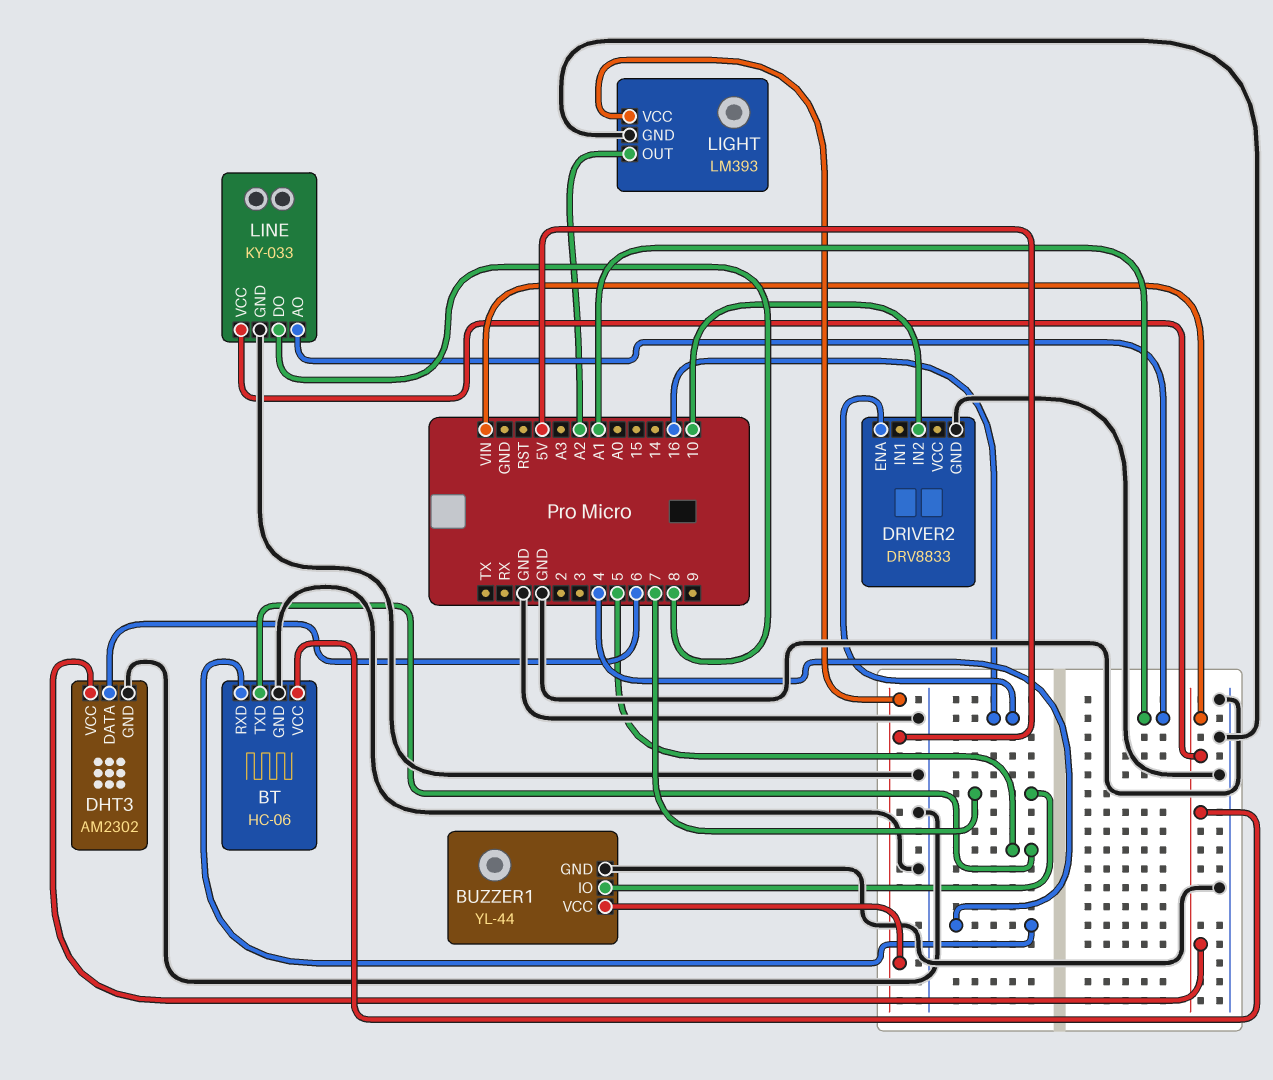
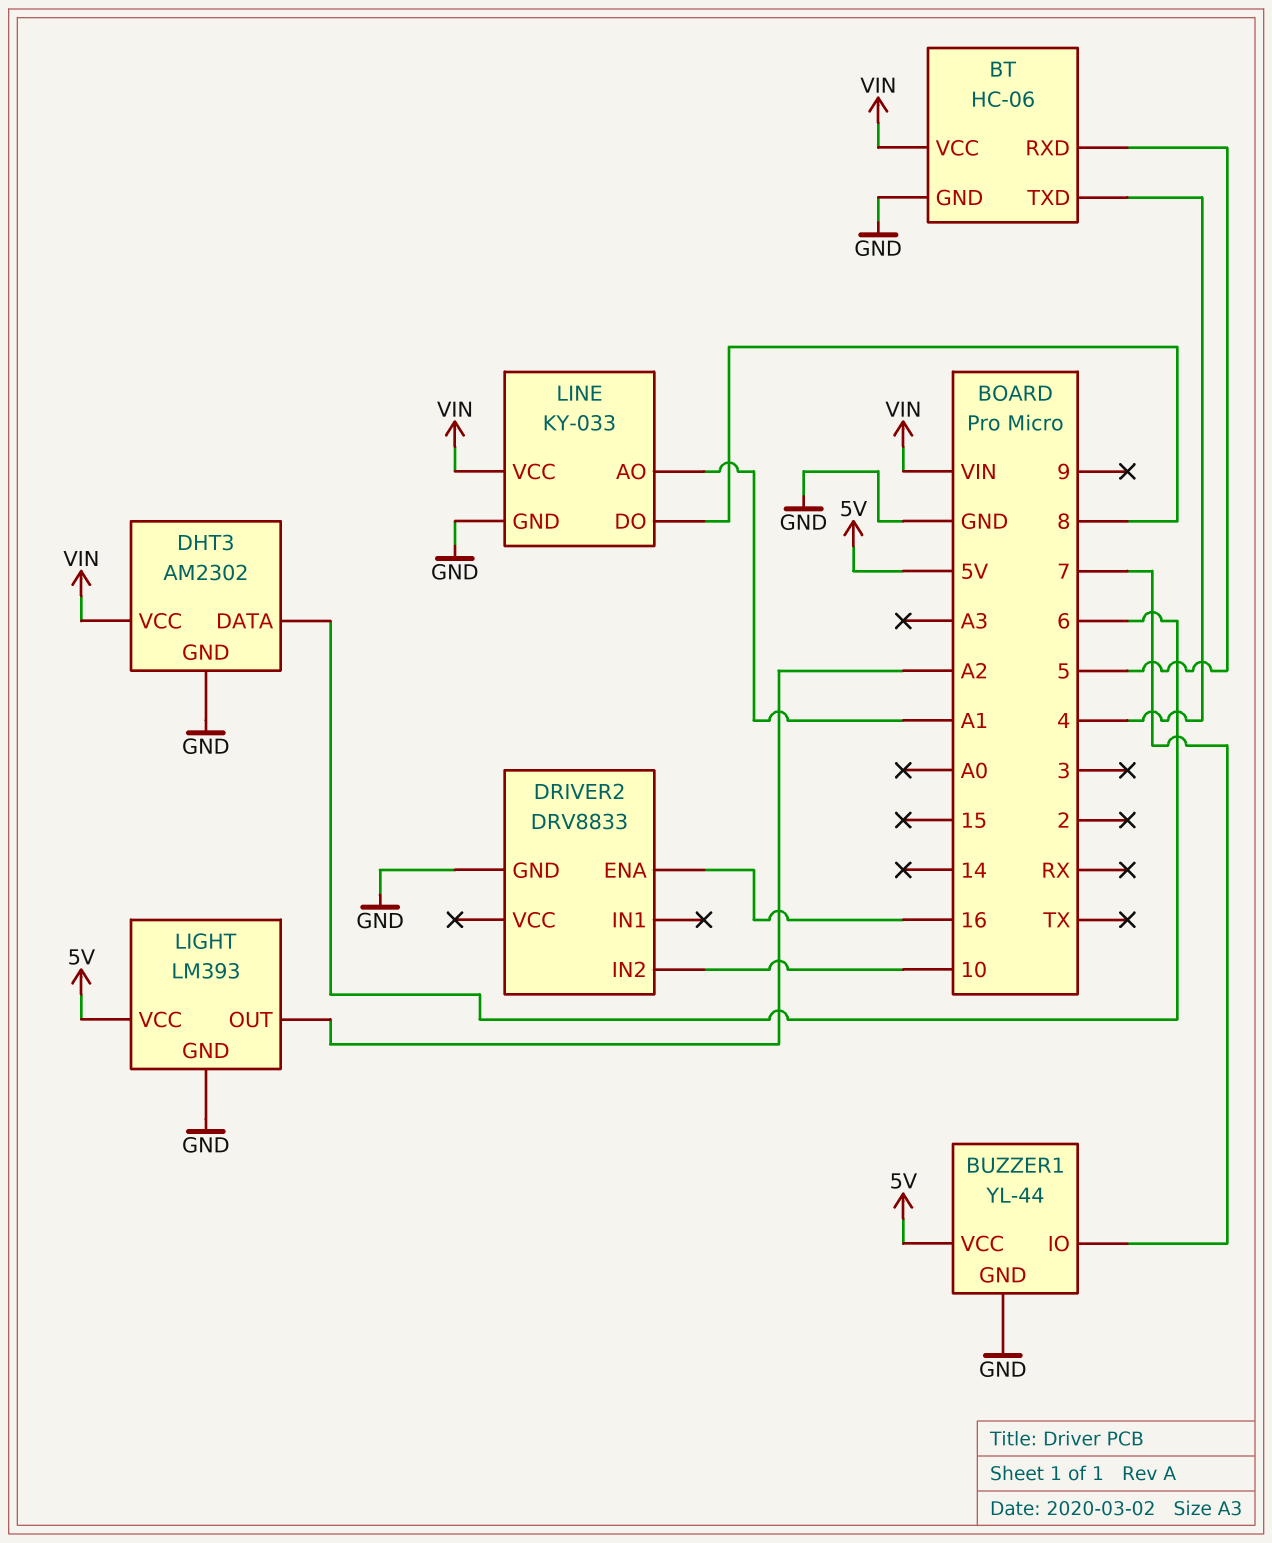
BT pin RXD: 4 -> 5
BT pin TXD: 5 -> 4

